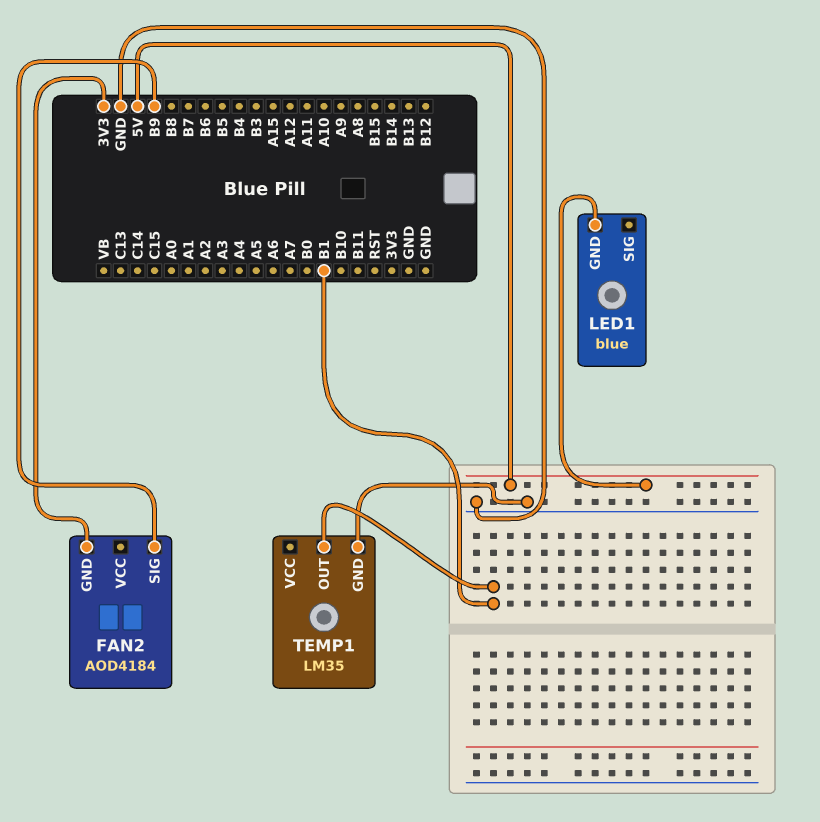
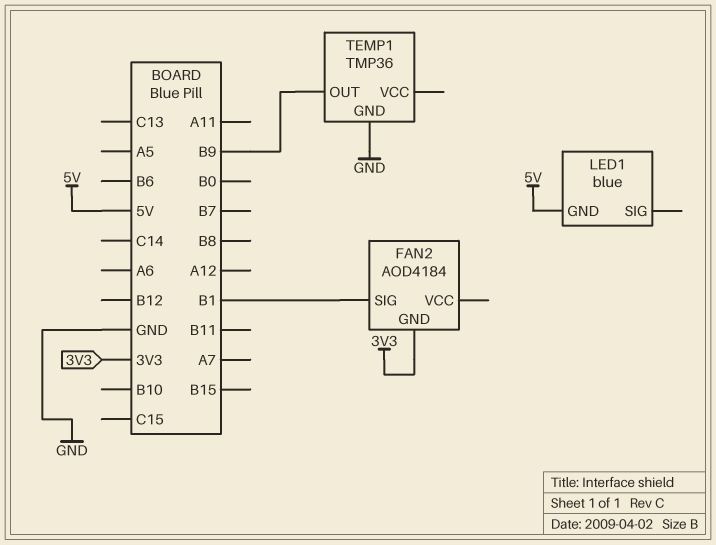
FAN2 pin SIG: B9 -> B1
TEMP1: LM35 -> TMP36
TEMP1 pin OUT: B1 -> B9

